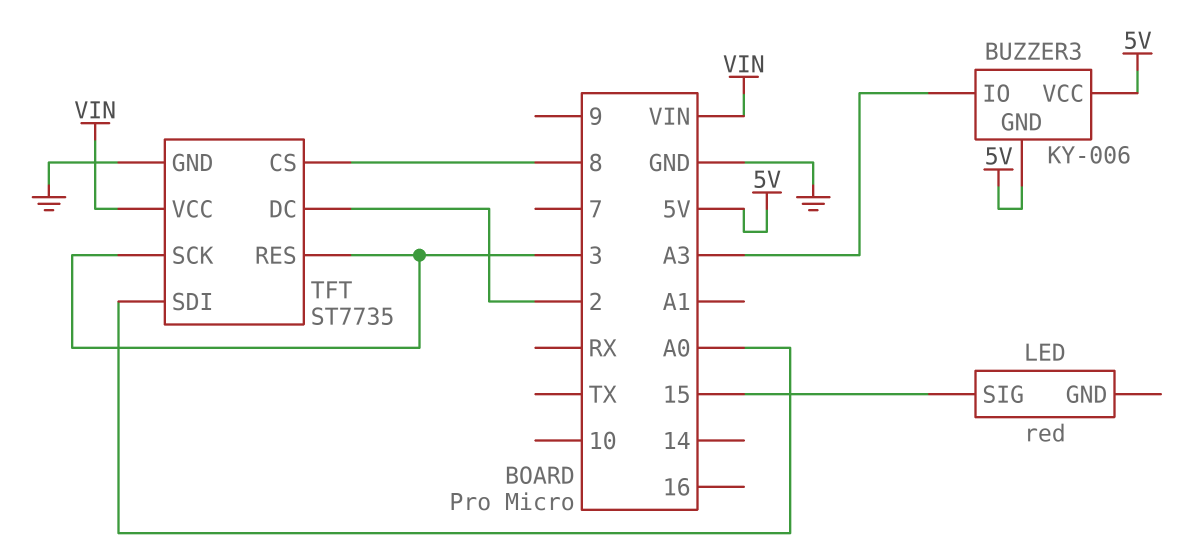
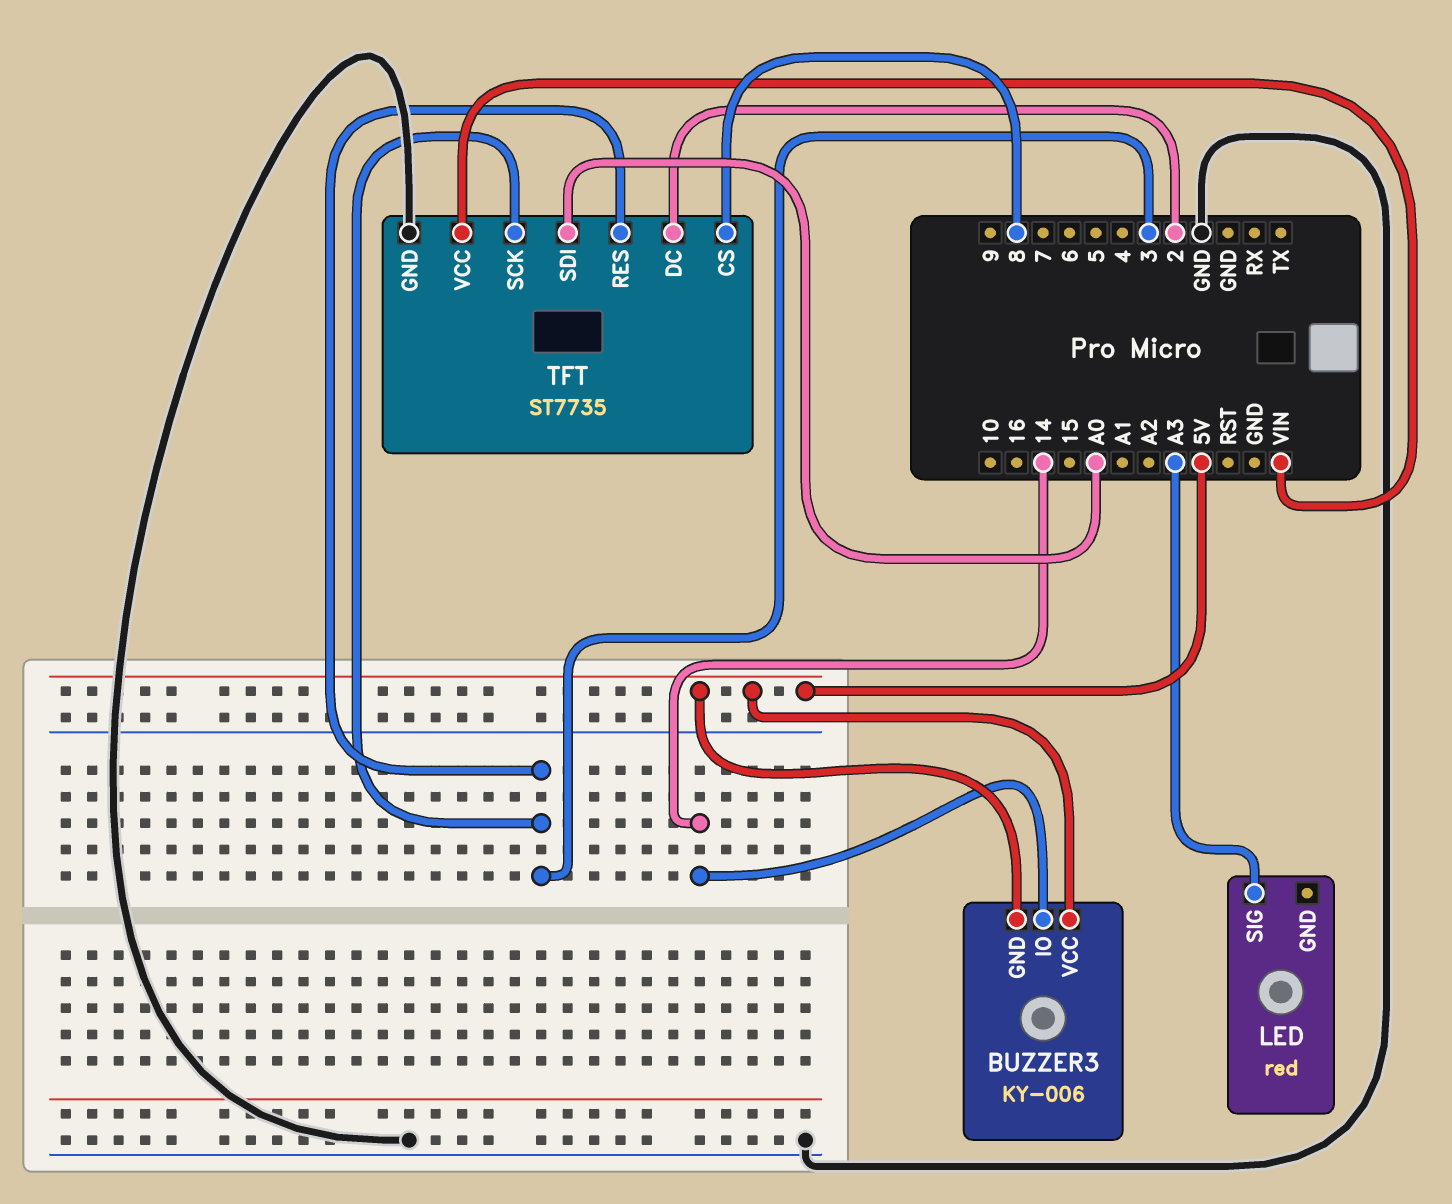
BUZZER3 pin IO: A3 -> 14
LED pin SIG: 15 -> A3

